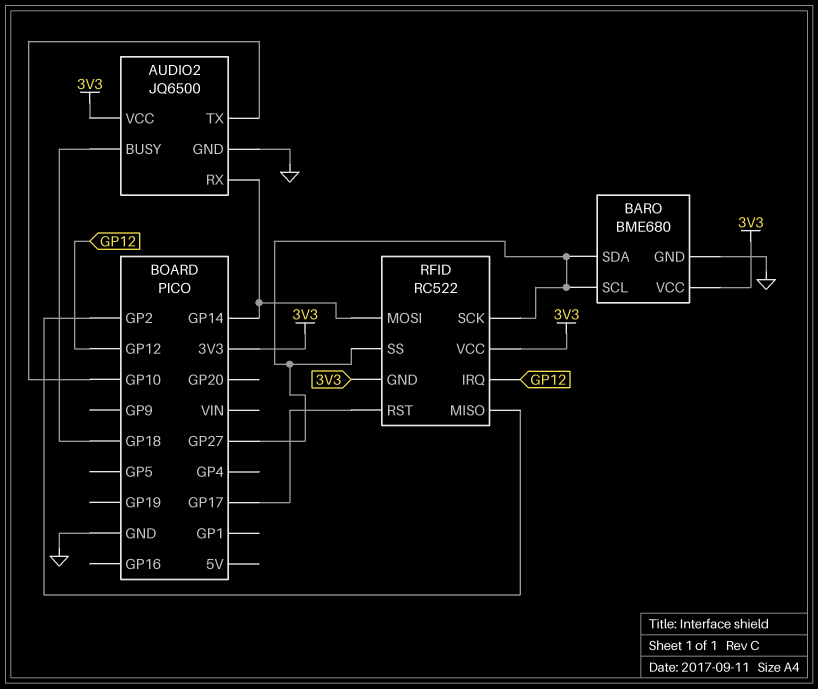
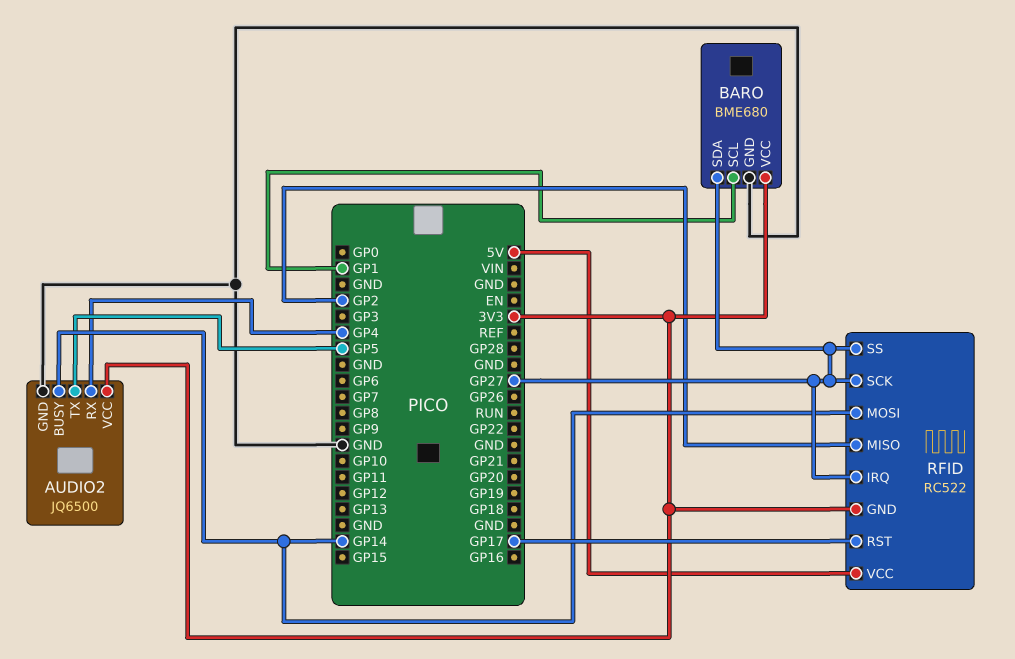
AUDIO2 pin BUSY: GP18 -> GP14
AUDIO2 pin RX: GP14 -> GP4
AUDIO2 pin TX: GP10 -> GP5
BARO pin SCL: GP27 -> GP1
RFID pin IRQ: GP12 -> GP27
RFID pin VCC: 3V3 -> 5V

